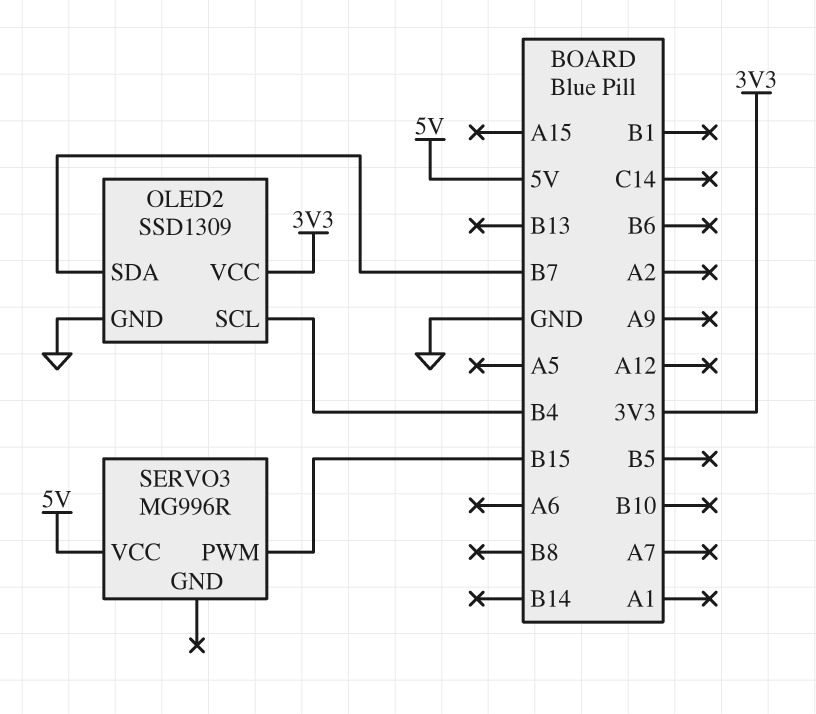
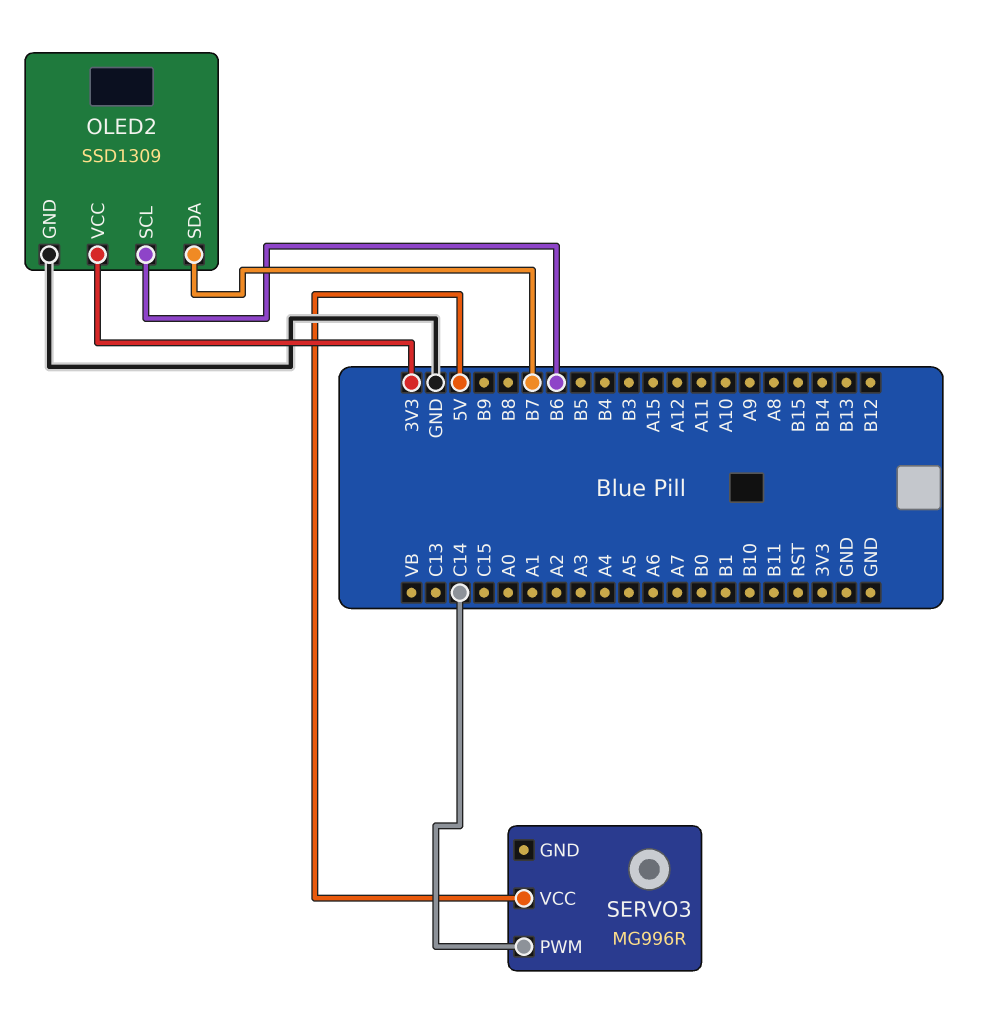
OLED2 pin SCL: B4 -> B6
SERVO3 pin PWM: B15 -> C14

